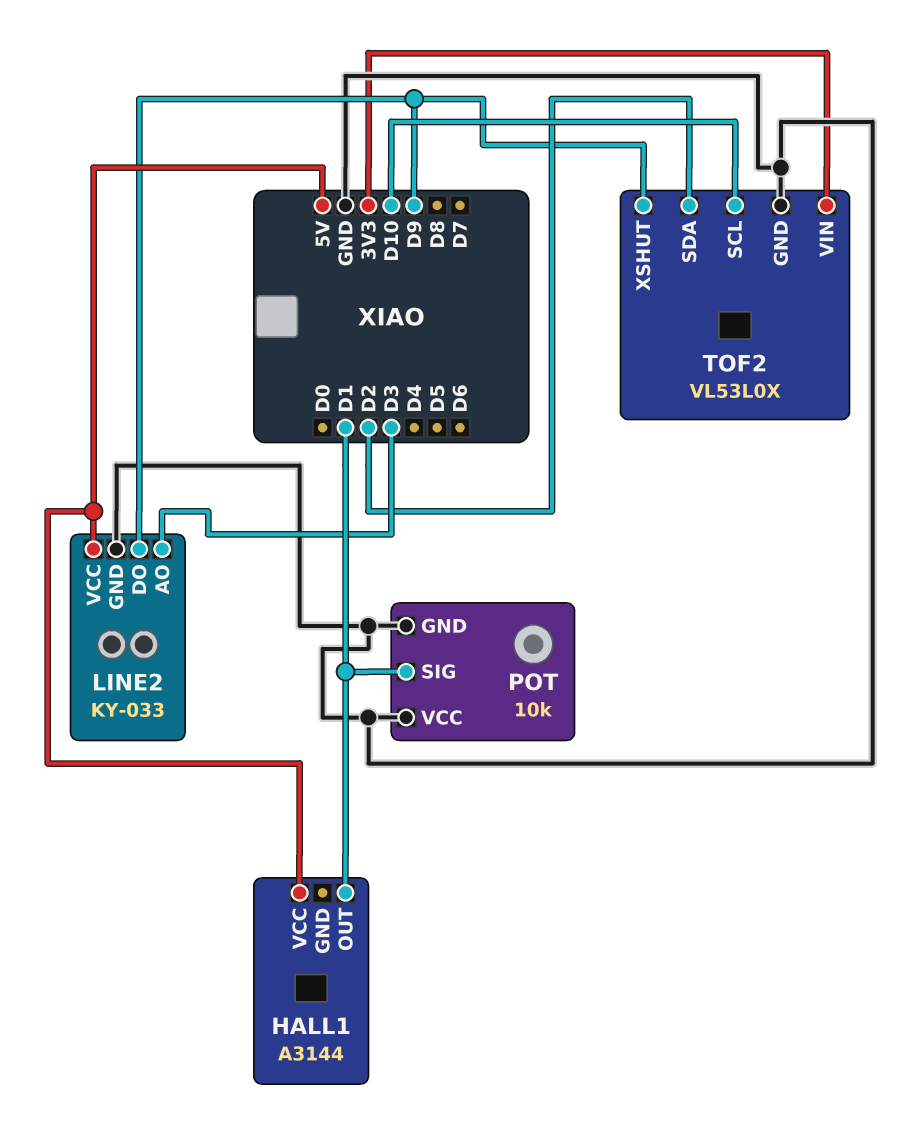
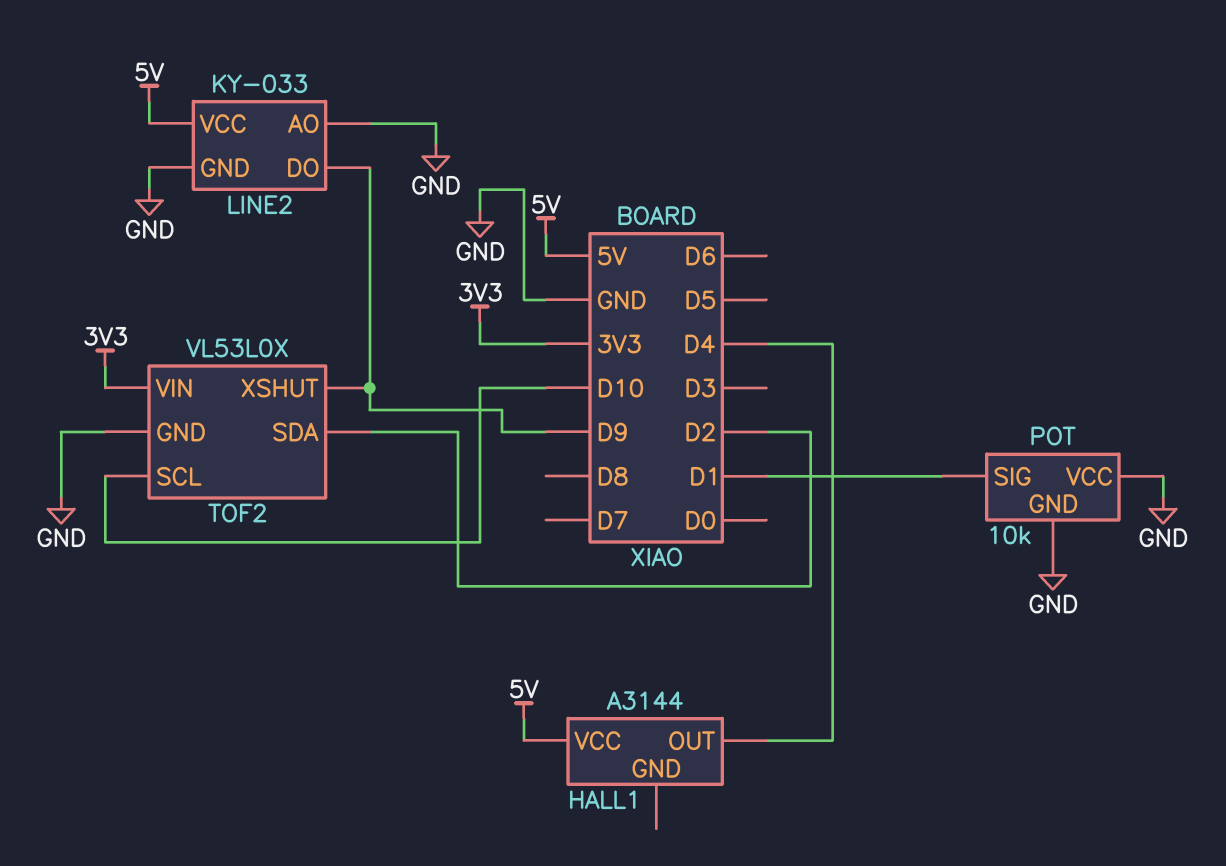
HALL1 pin OUT: D1 -> D4
LINE2 pin AO: D3 -> GND

